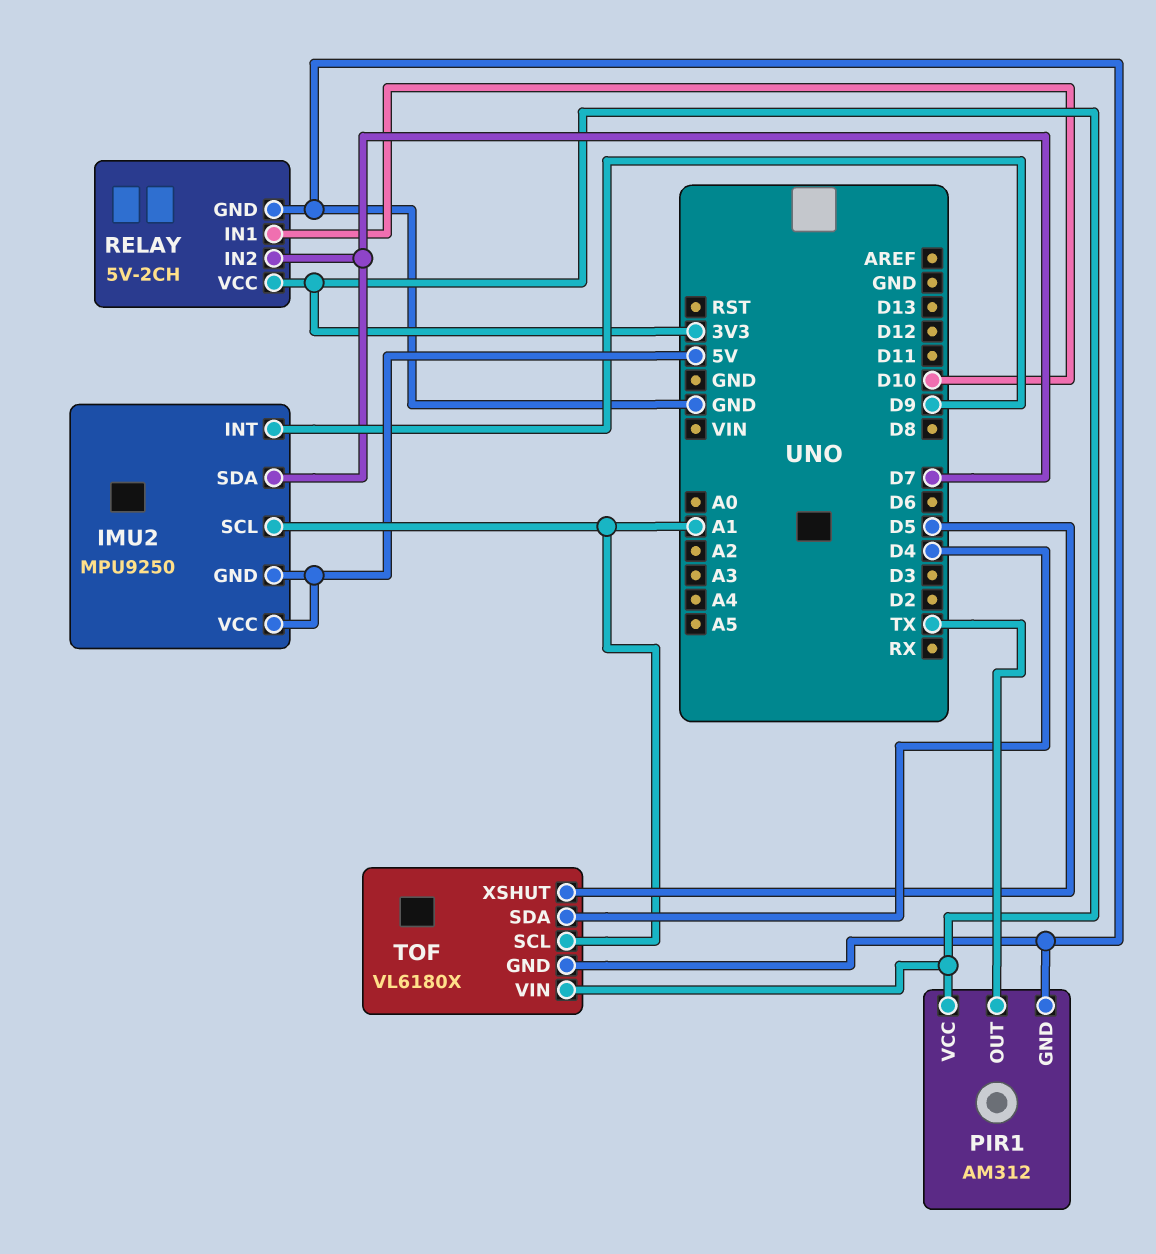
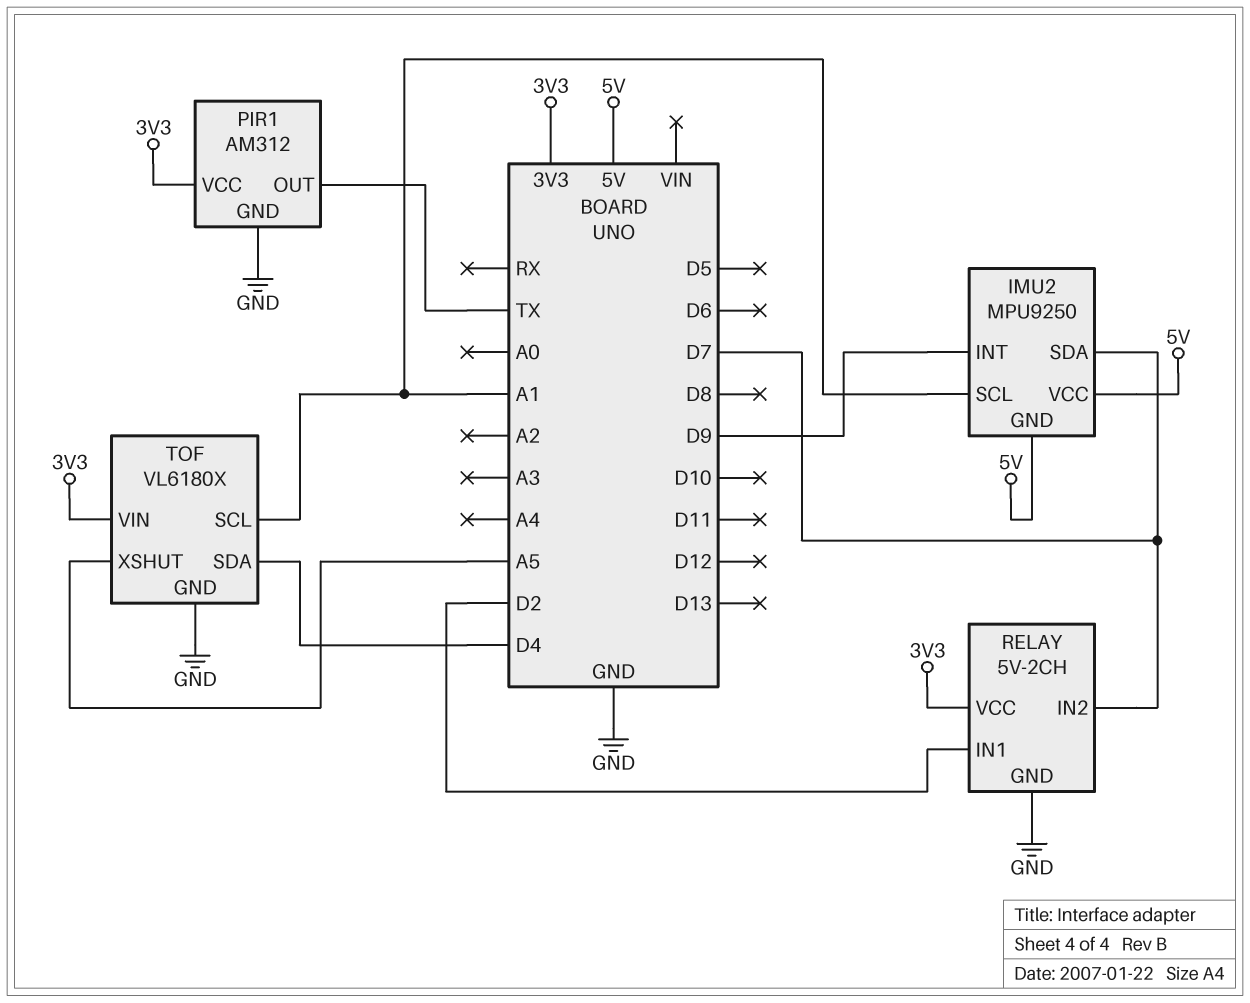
RELAY pin IN1: D10 -> D2
TOF pin XSHUT: D5 -> A5

